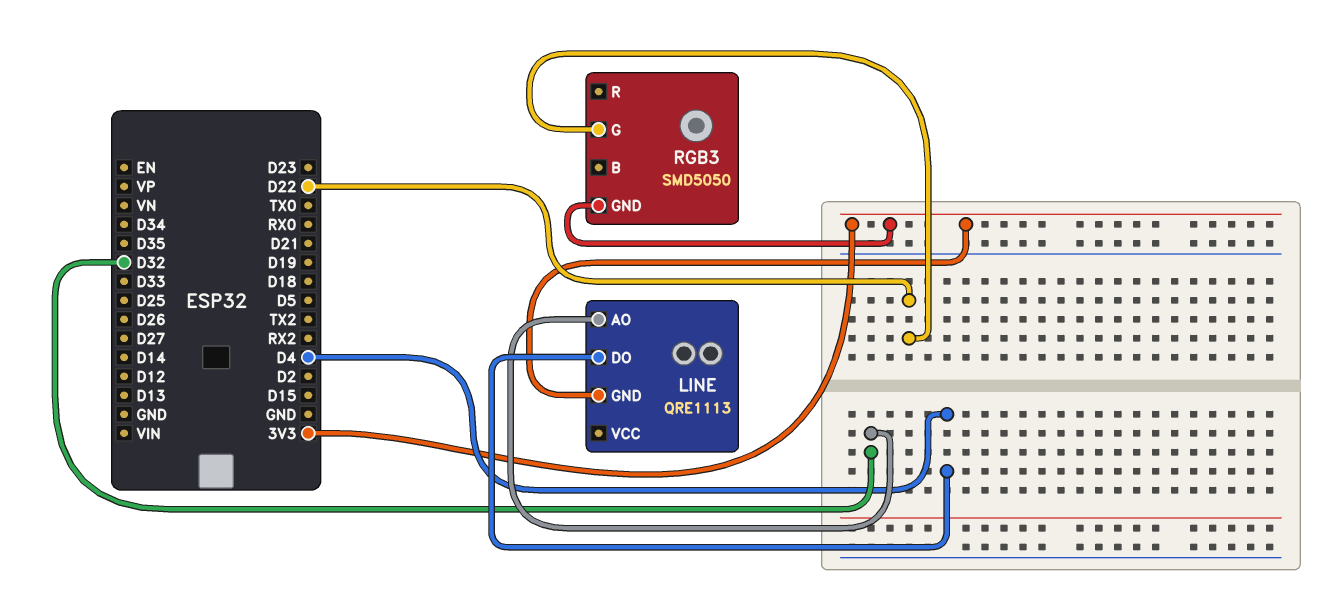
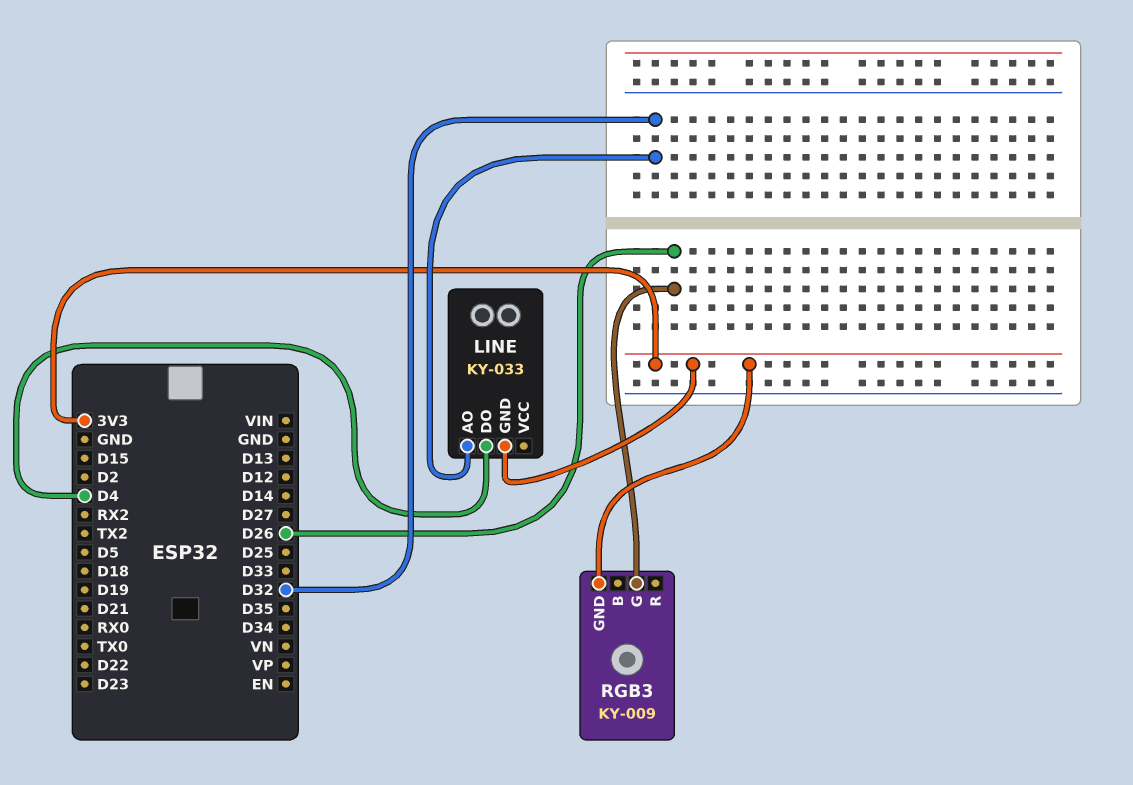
LINE: QRE1113 -> KY-033
RGB3: SMD5050 -> KY-009
RGB3 pin G: D22 -> D26

